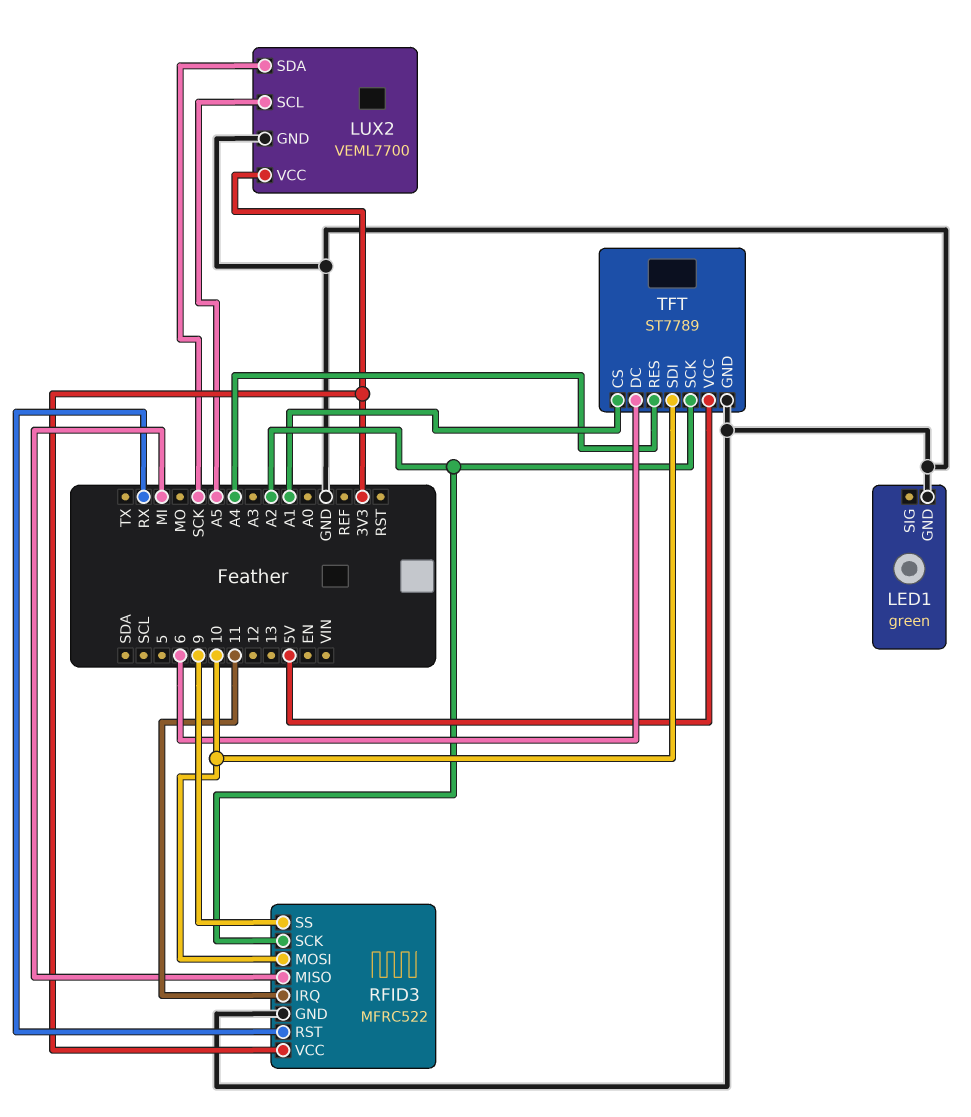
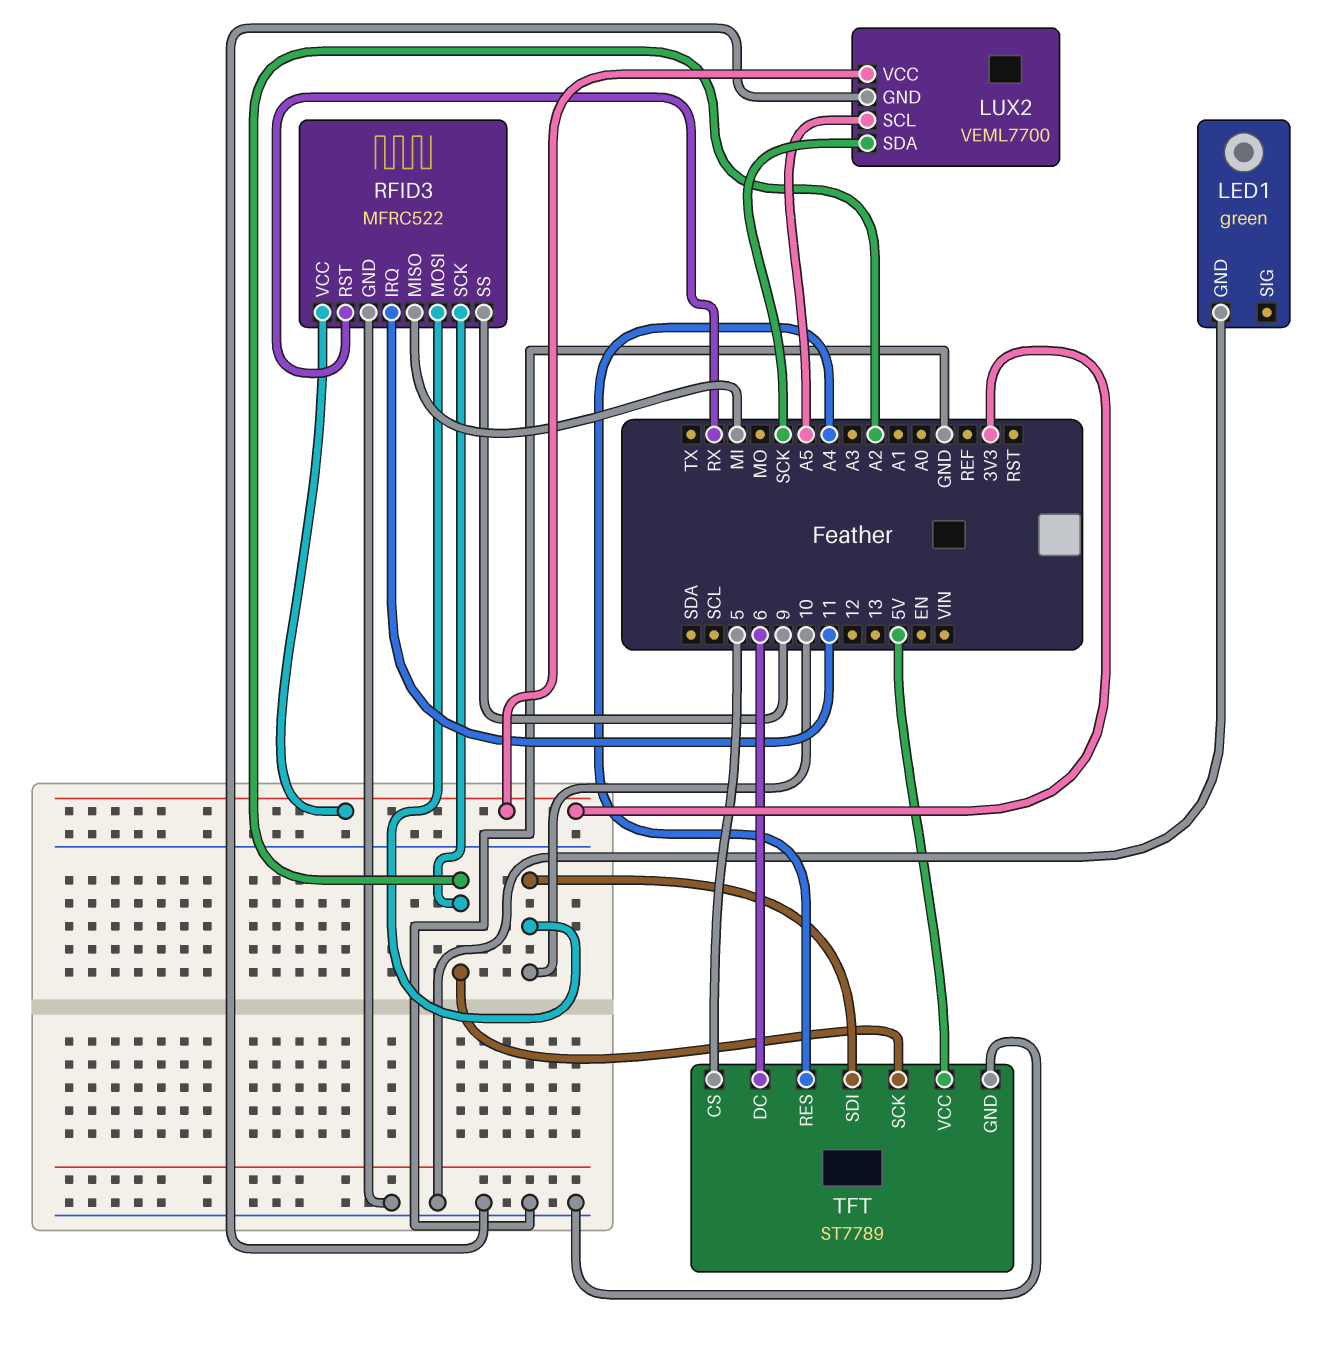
TFT pin CS: A1 -> 5

